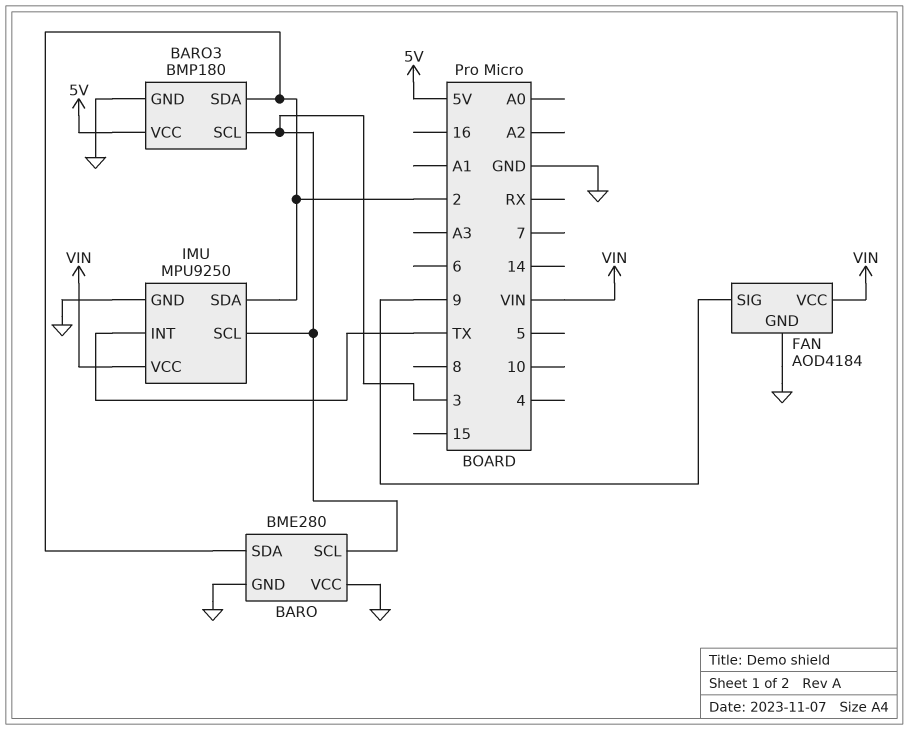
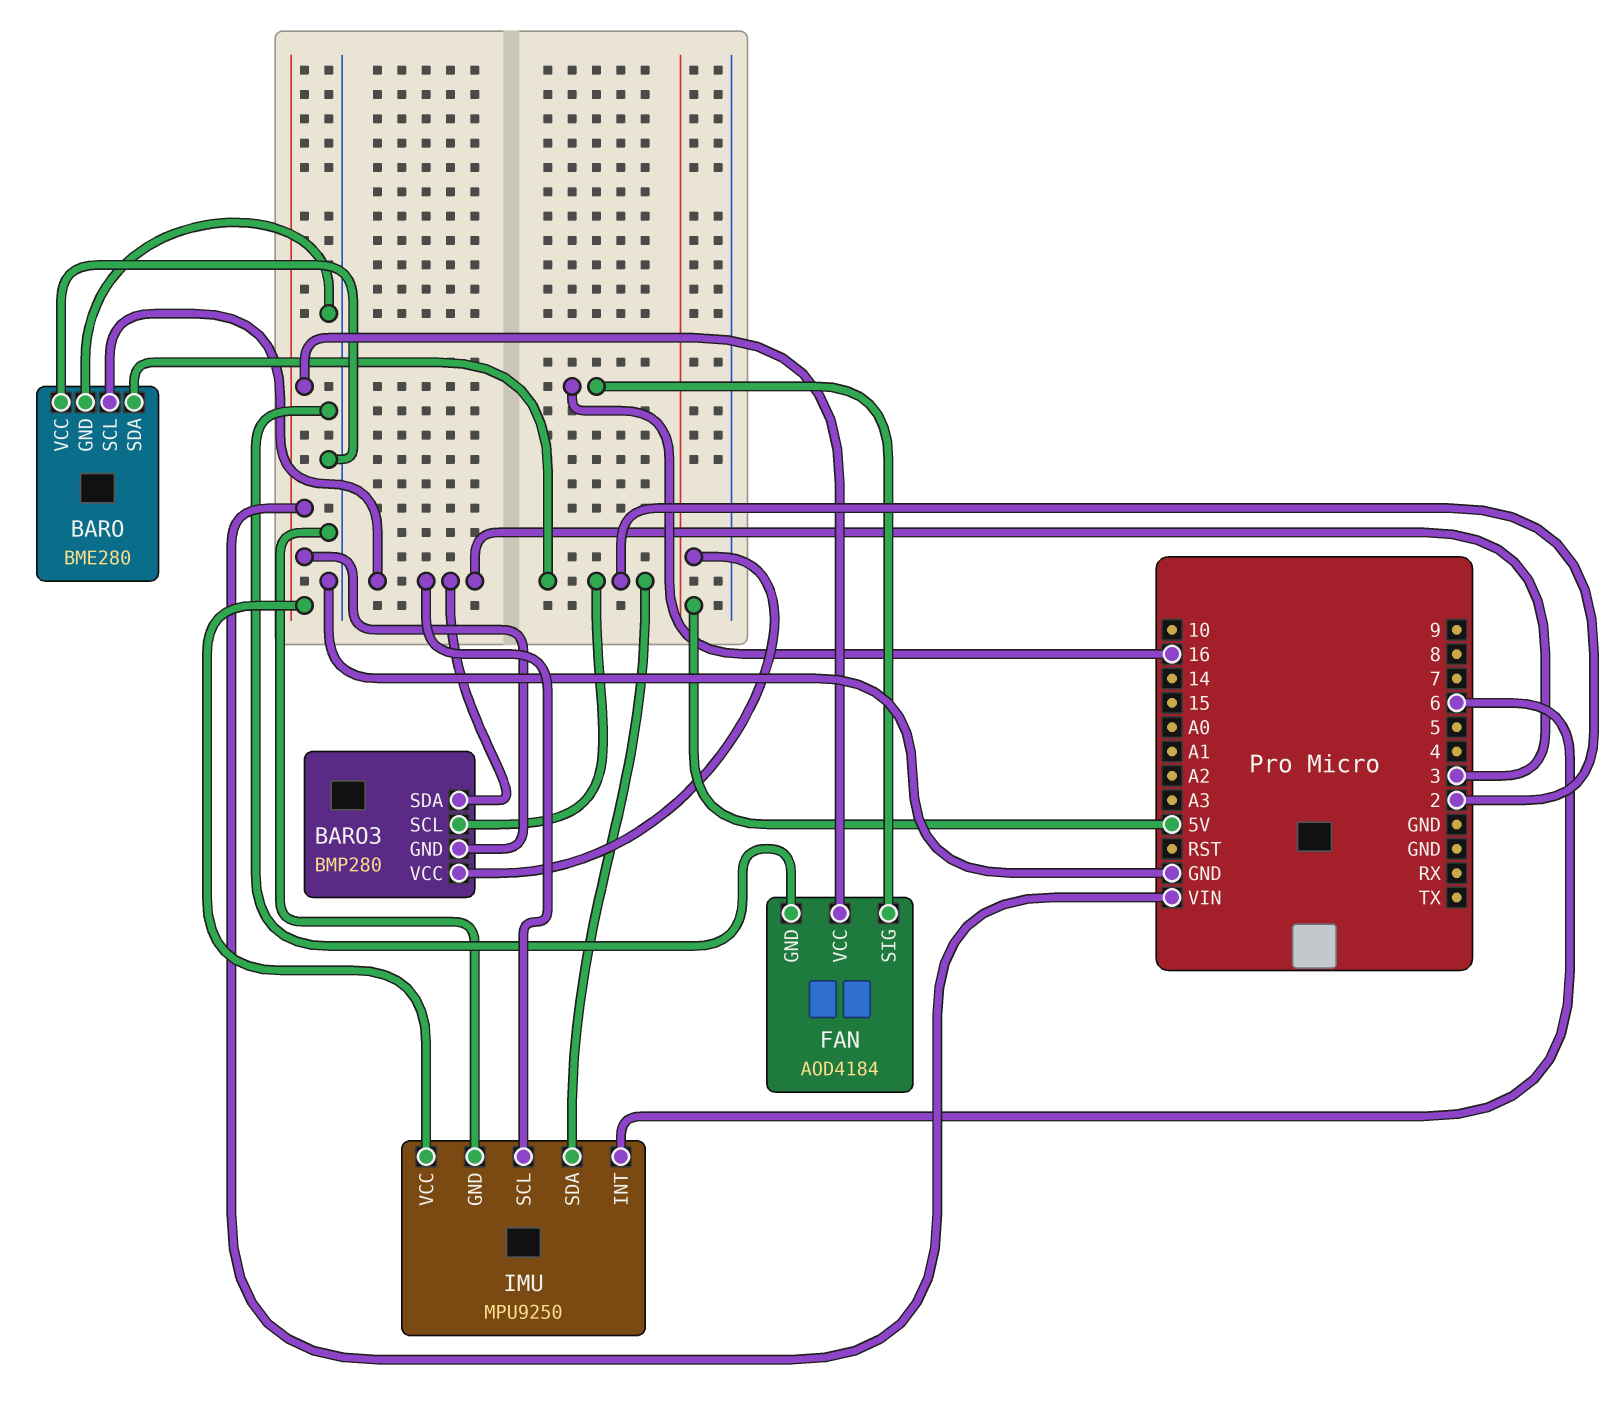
BARO3: BMP180 -> BMP280
BARO3 pin GND: GND -> VIN
BARO3 pin SCL: 3 -> 2
BARO3 pin SDA: 2 -> 3
FAN pin SIG: 9 -> 16
IMU pin INT: TX -> 6

